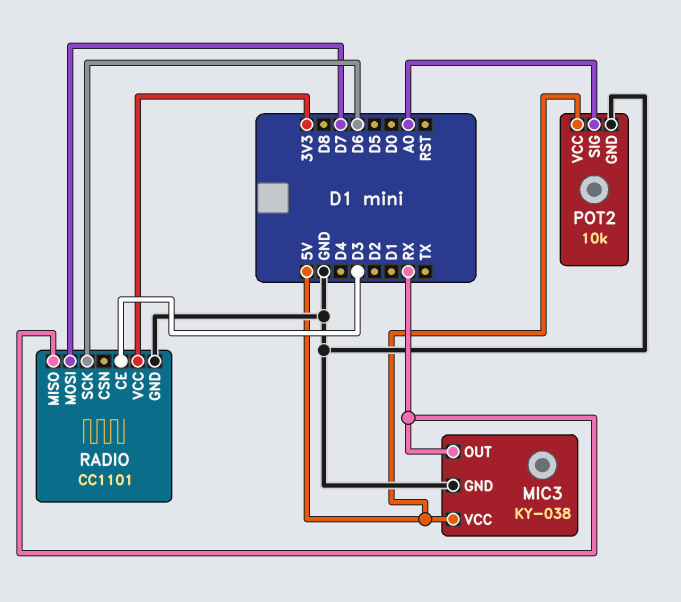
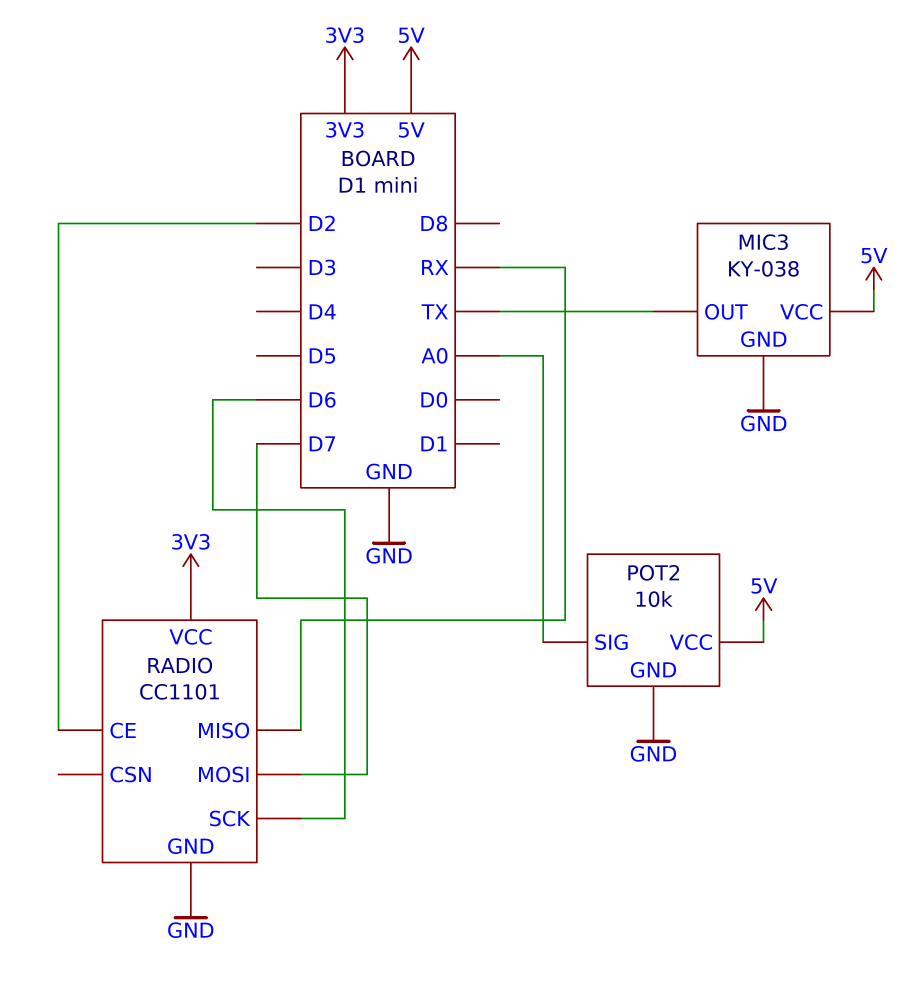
MIC3 pin OUT: RX -> TX
RADIO pin CE: D3 -> D2

